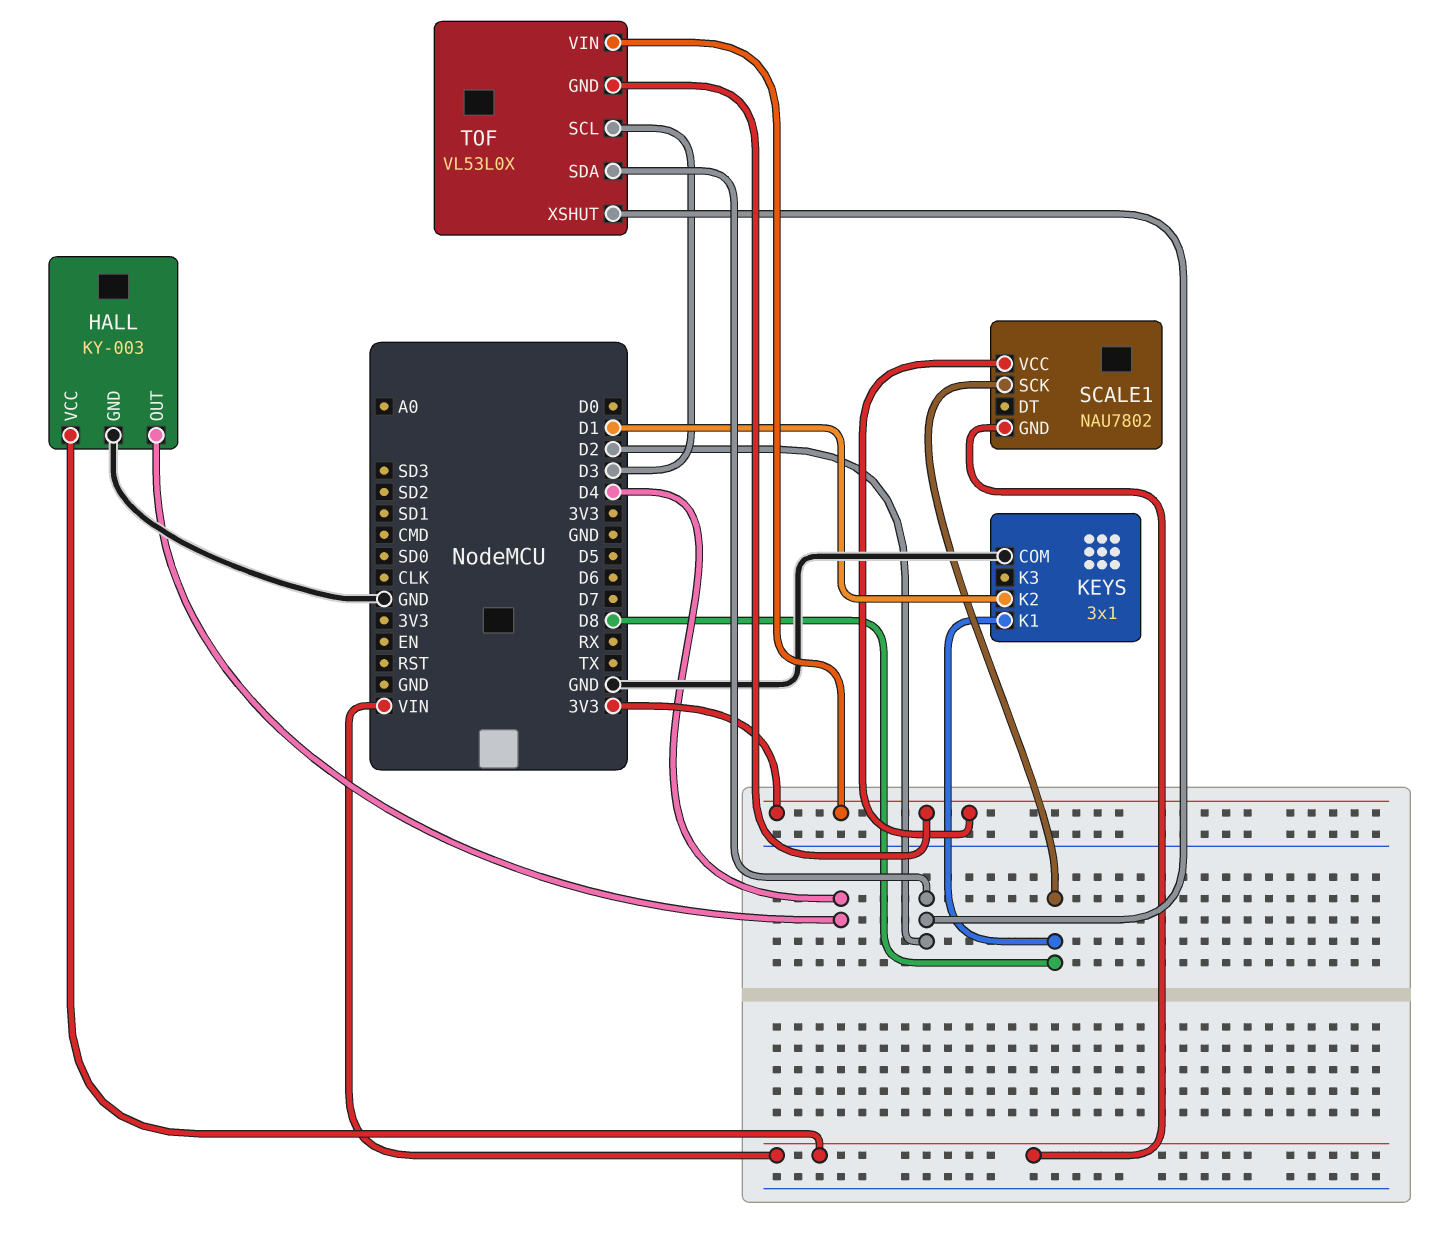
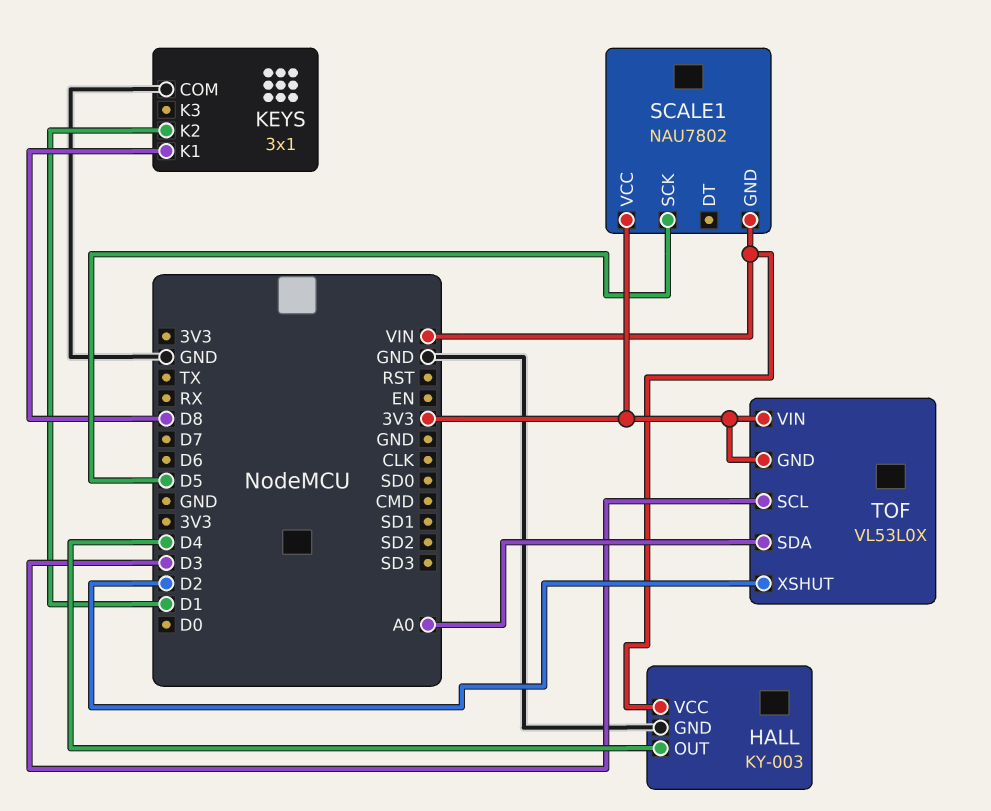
SCALE1 pin SCK: D8 -> D5
TOF pin SDA: D2 -> A0

